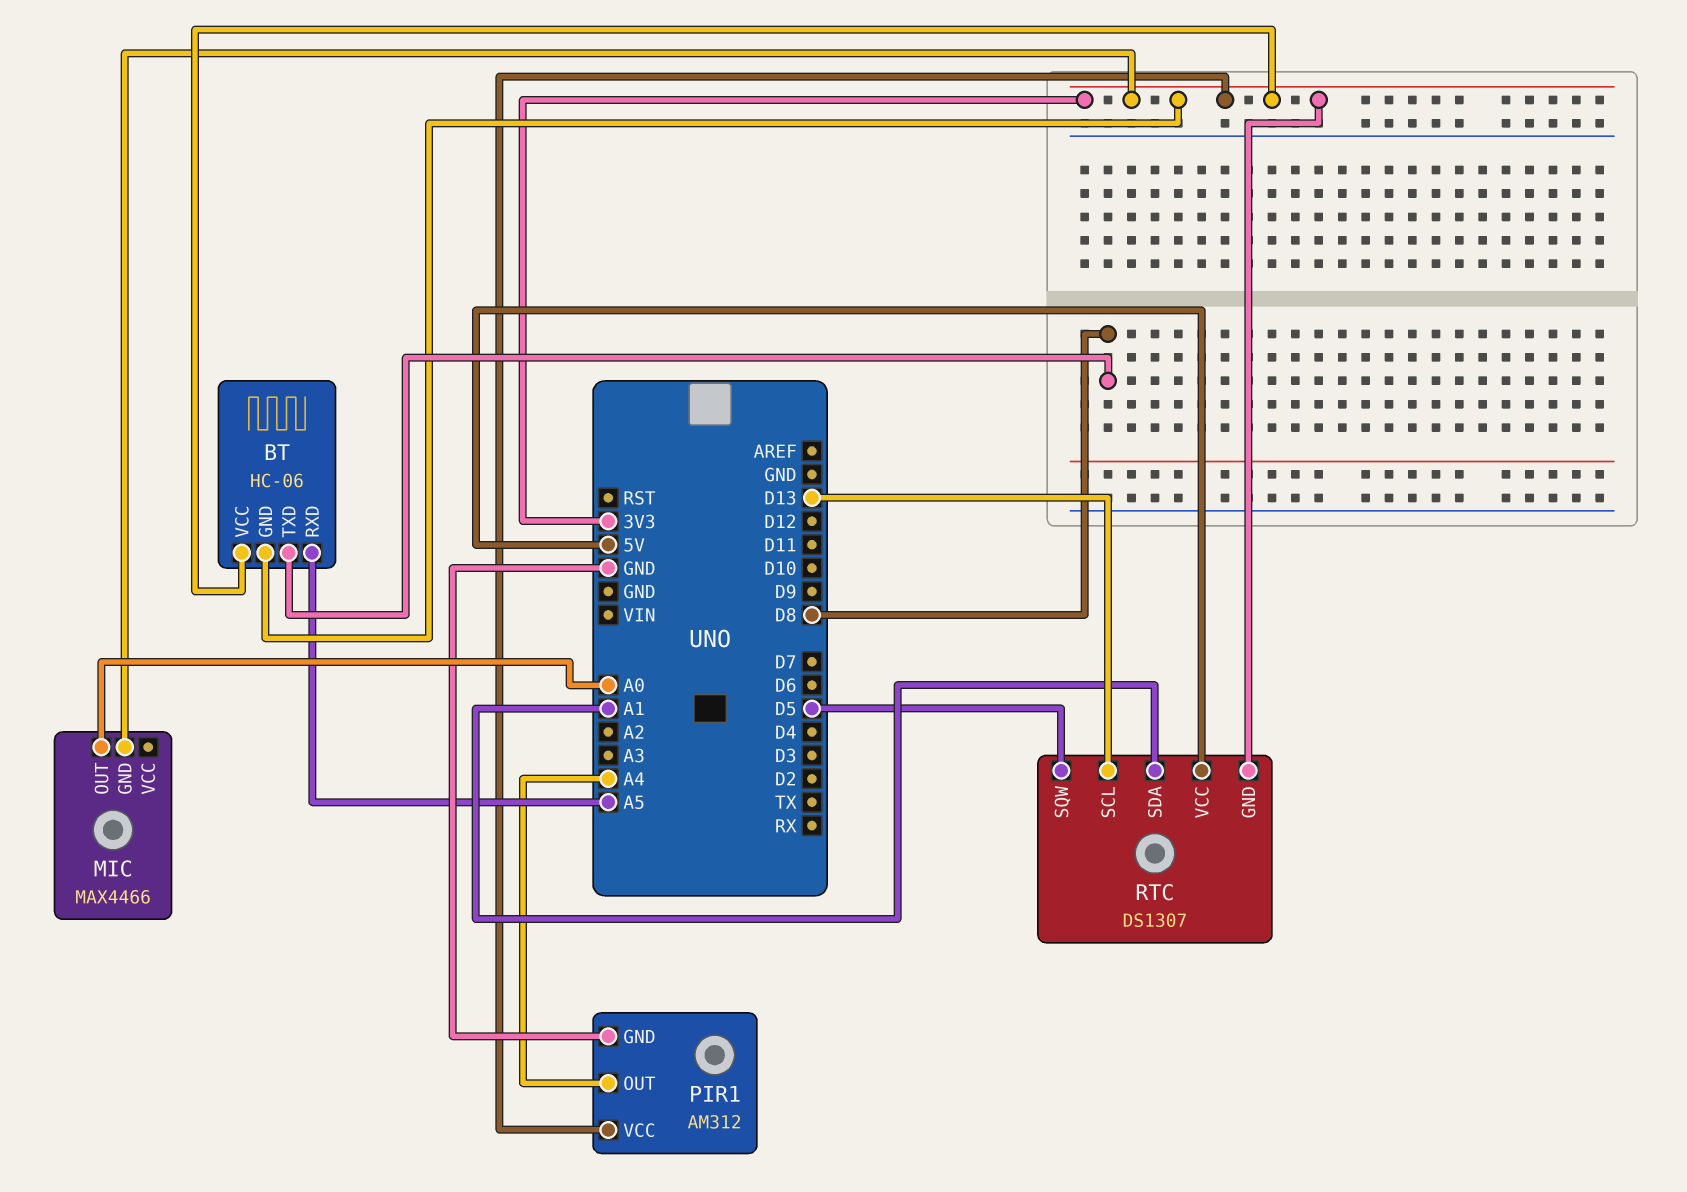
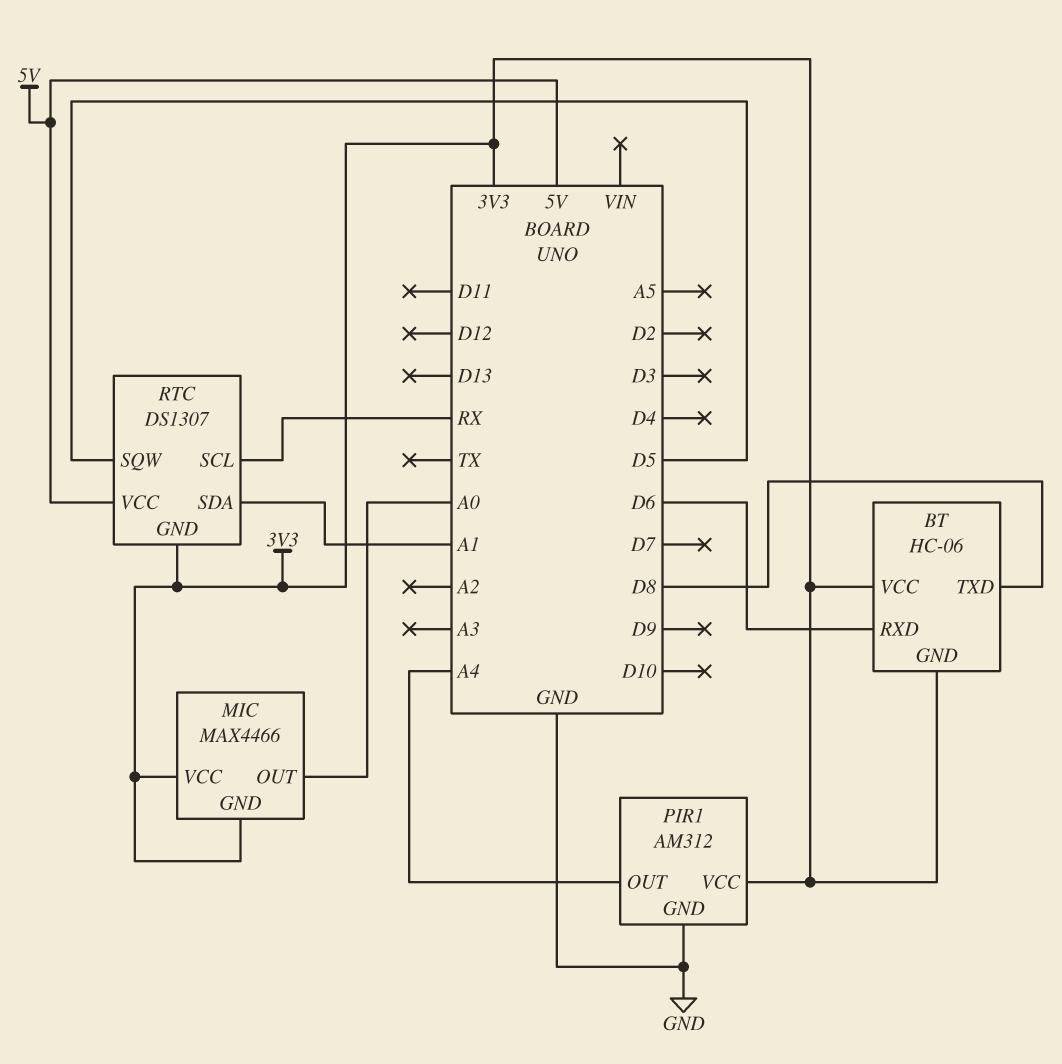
BT pin RXD: A5 -> D6
MIC pin VCC: none -> 3V3
RTC pin SCL: D13 -> RX

